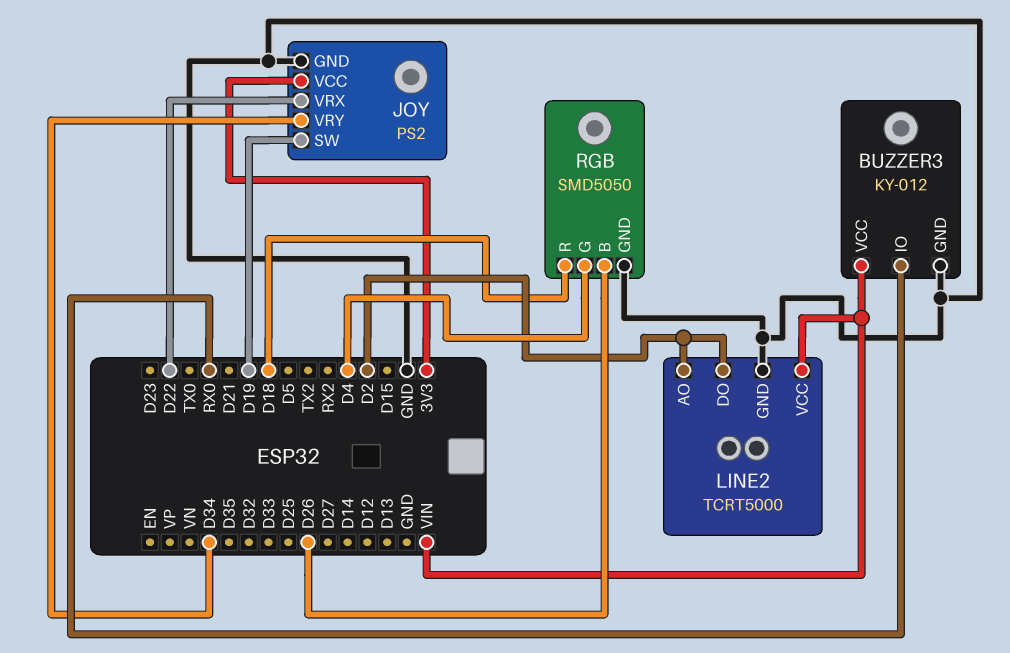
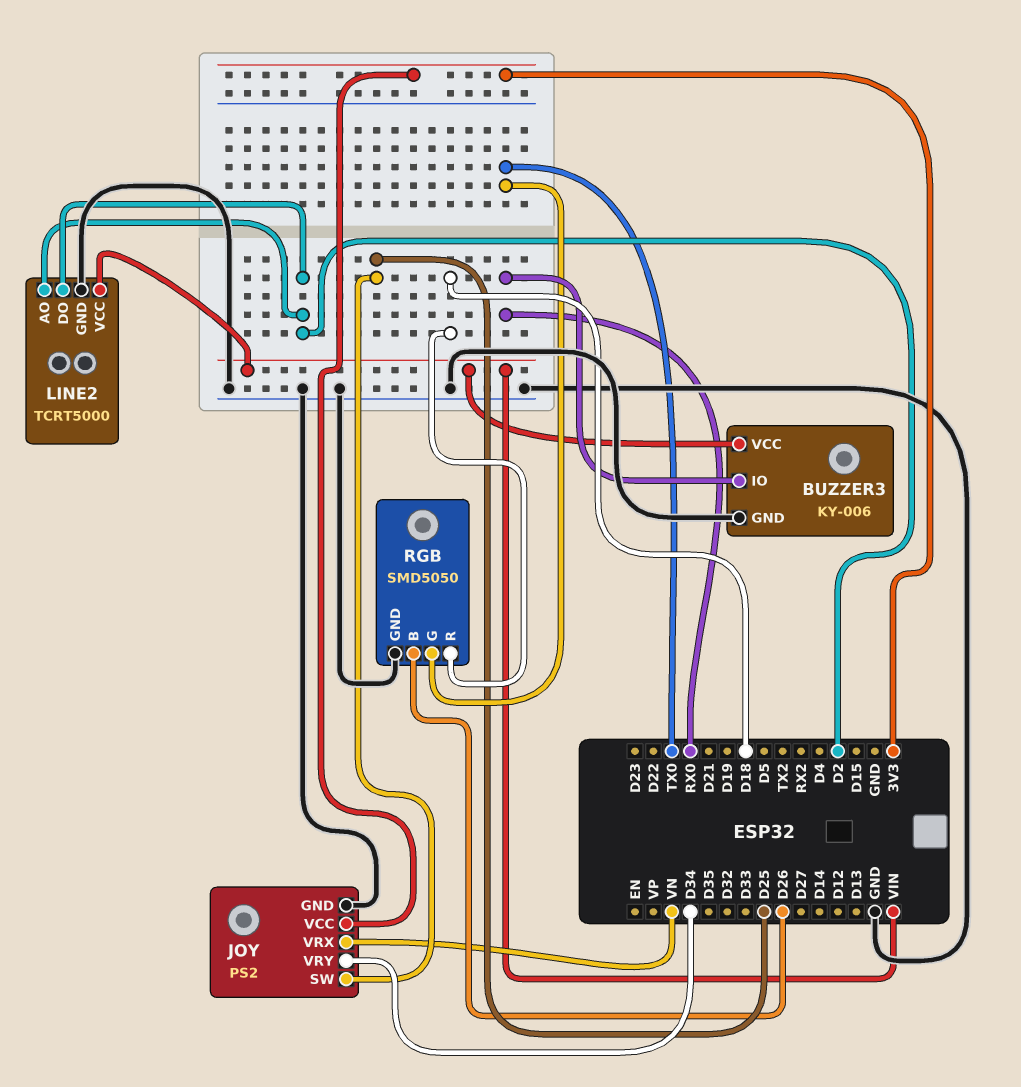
BUZZER3: KY-012 -> KY-006
JOY pin SW: D19 -> D25
JOY pin VRX: D22 -> VN
RGB pin G: D4 -> TX0

